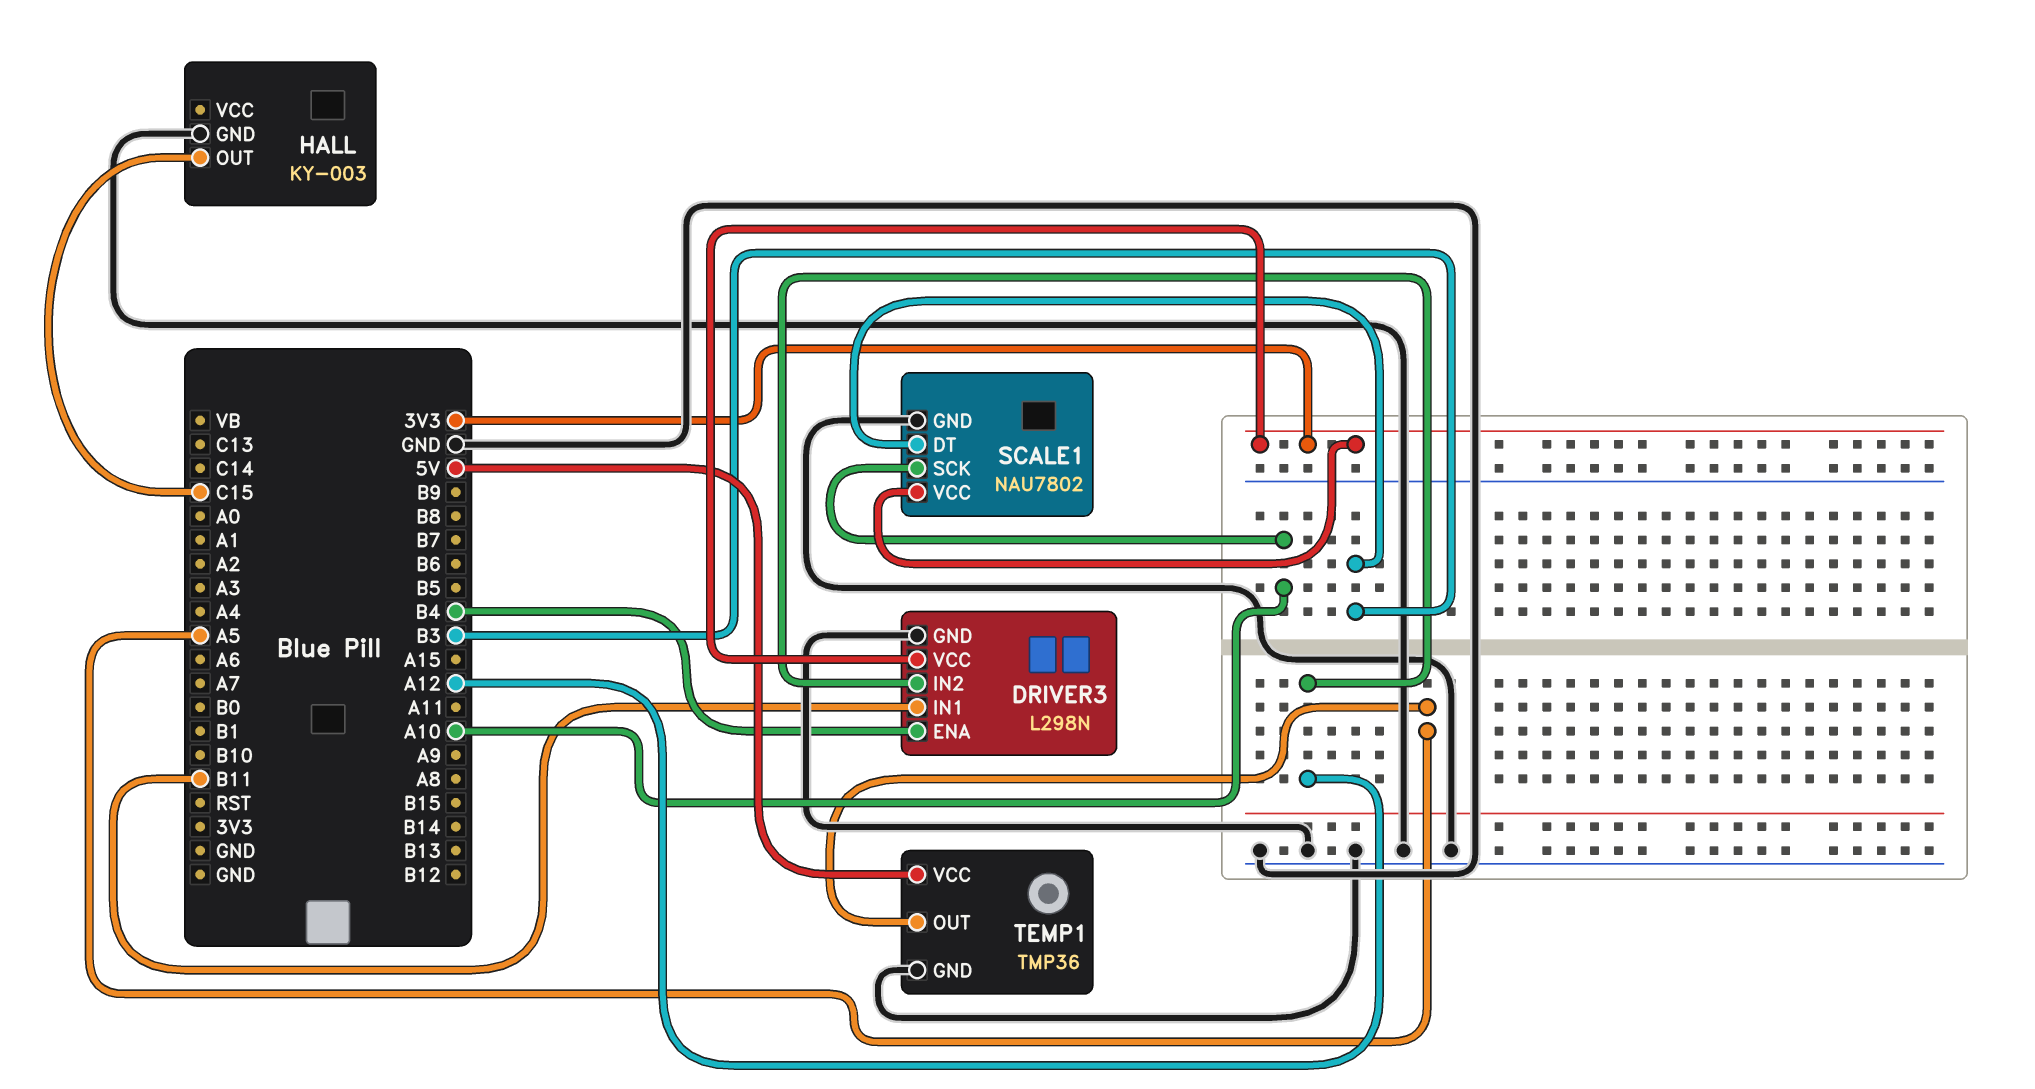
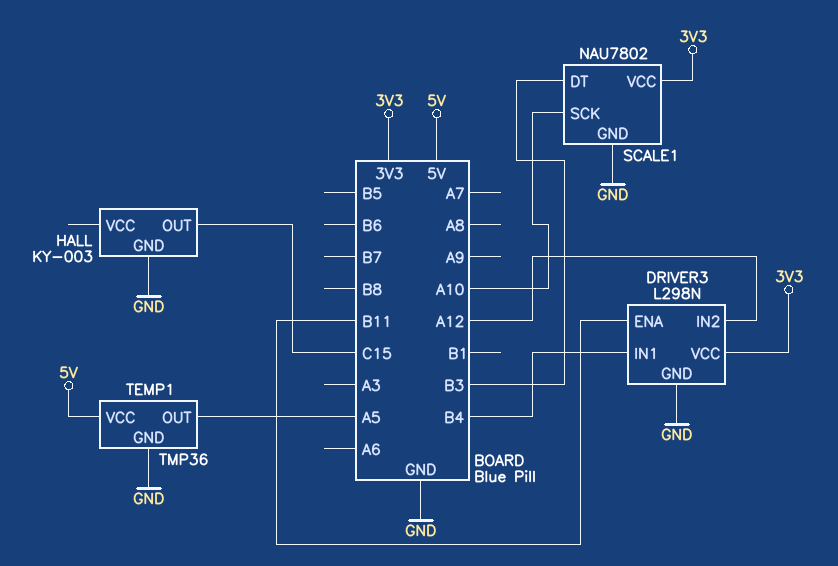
DRIVER3 pin ENA: B4 -> B11
DRIVER3 pin IN1: B11 -> B4

